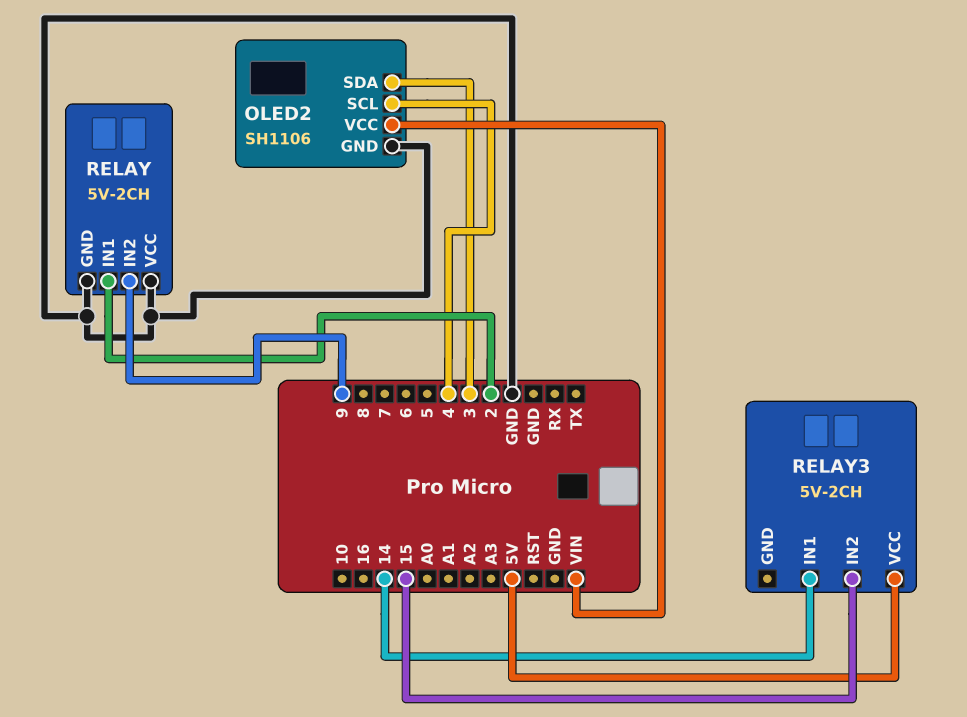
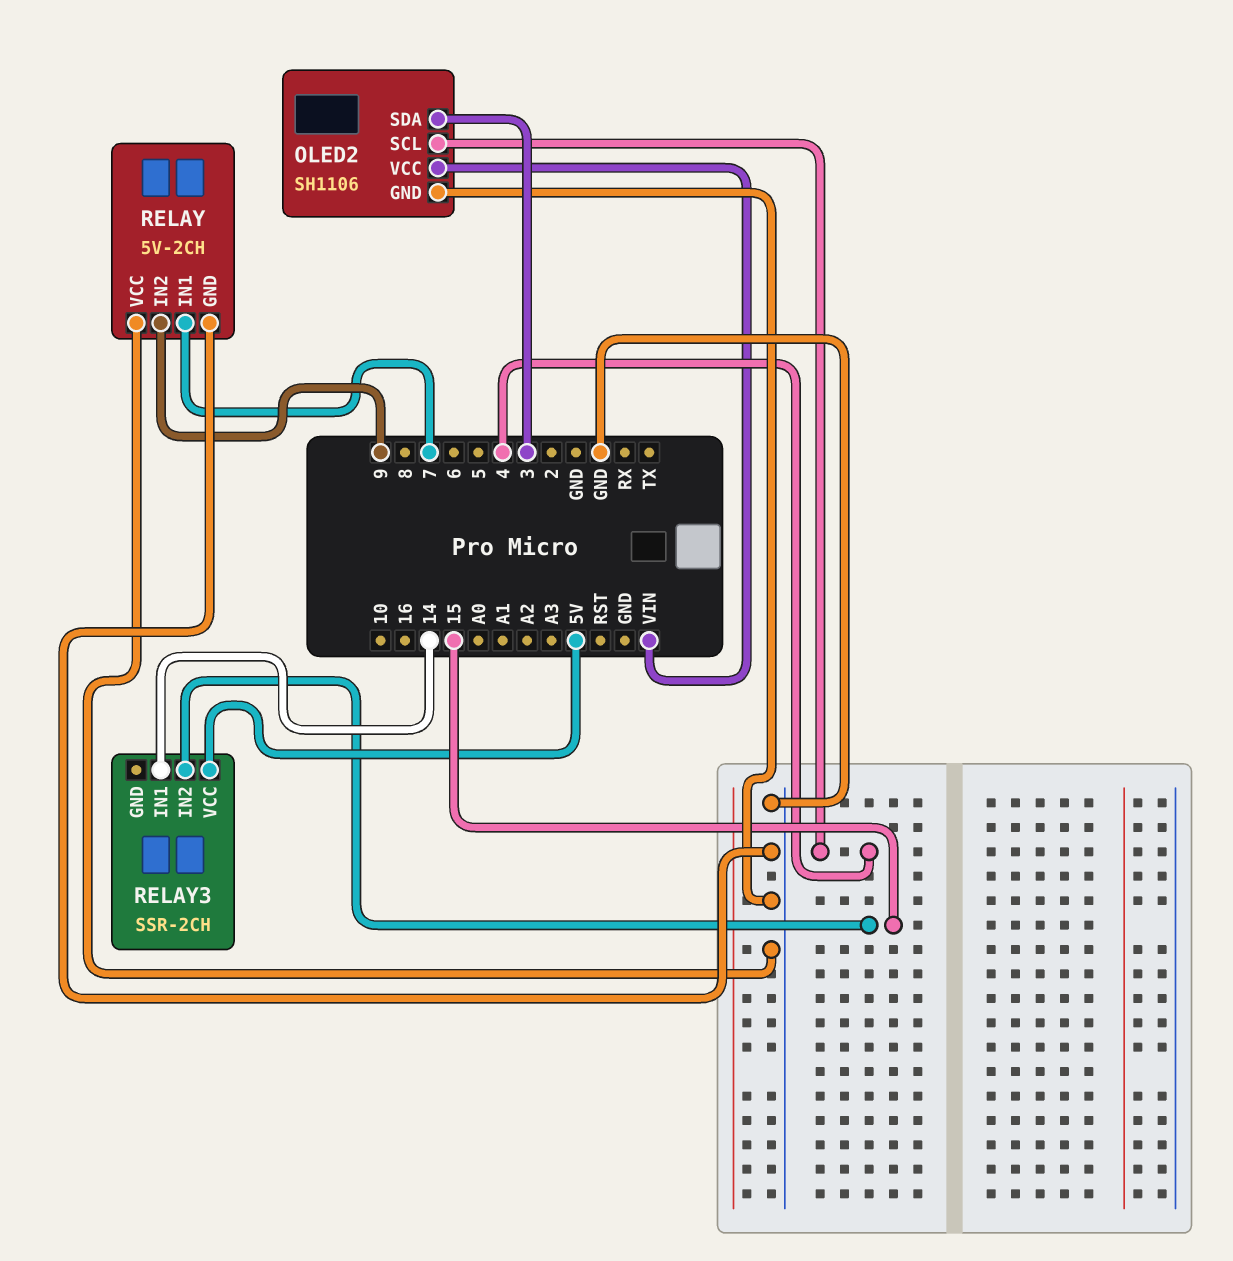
RELAY pin IN1: 2 -> 7
RELAY3: 5V-2CH -> SSR-2CH

